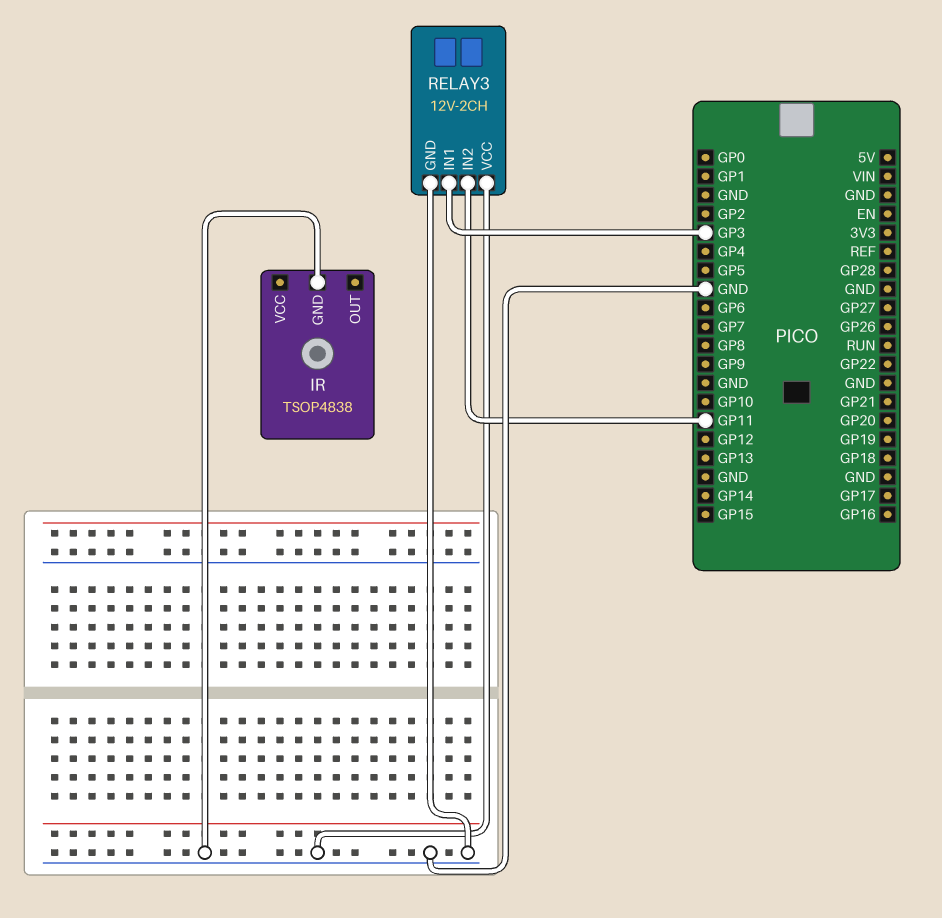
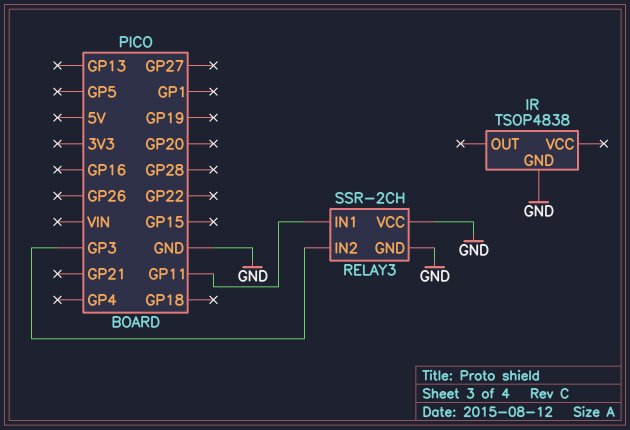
RELAY3: 12V-2CH -> SSR-2CH
RELAY3 pin IN1: GP3 -> GP11
RELAY3 pin IN2: GP11 -> GP3

